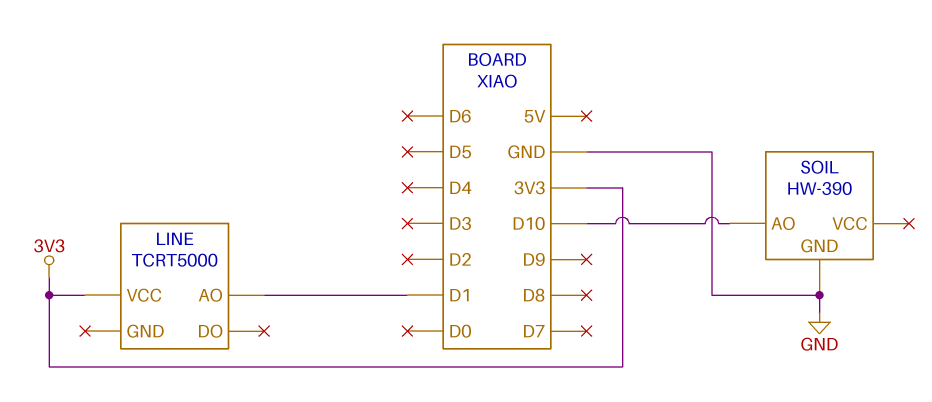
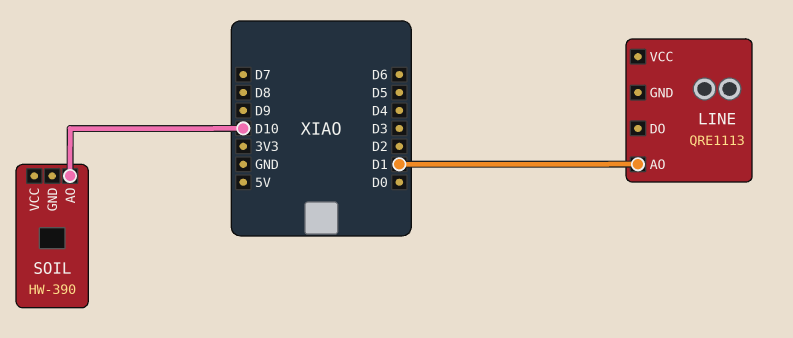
LINE: TCRT5000 -> QRE1113
LINE pin VCC: 3V3 -> none
SOIL pin GND: GND -> none

